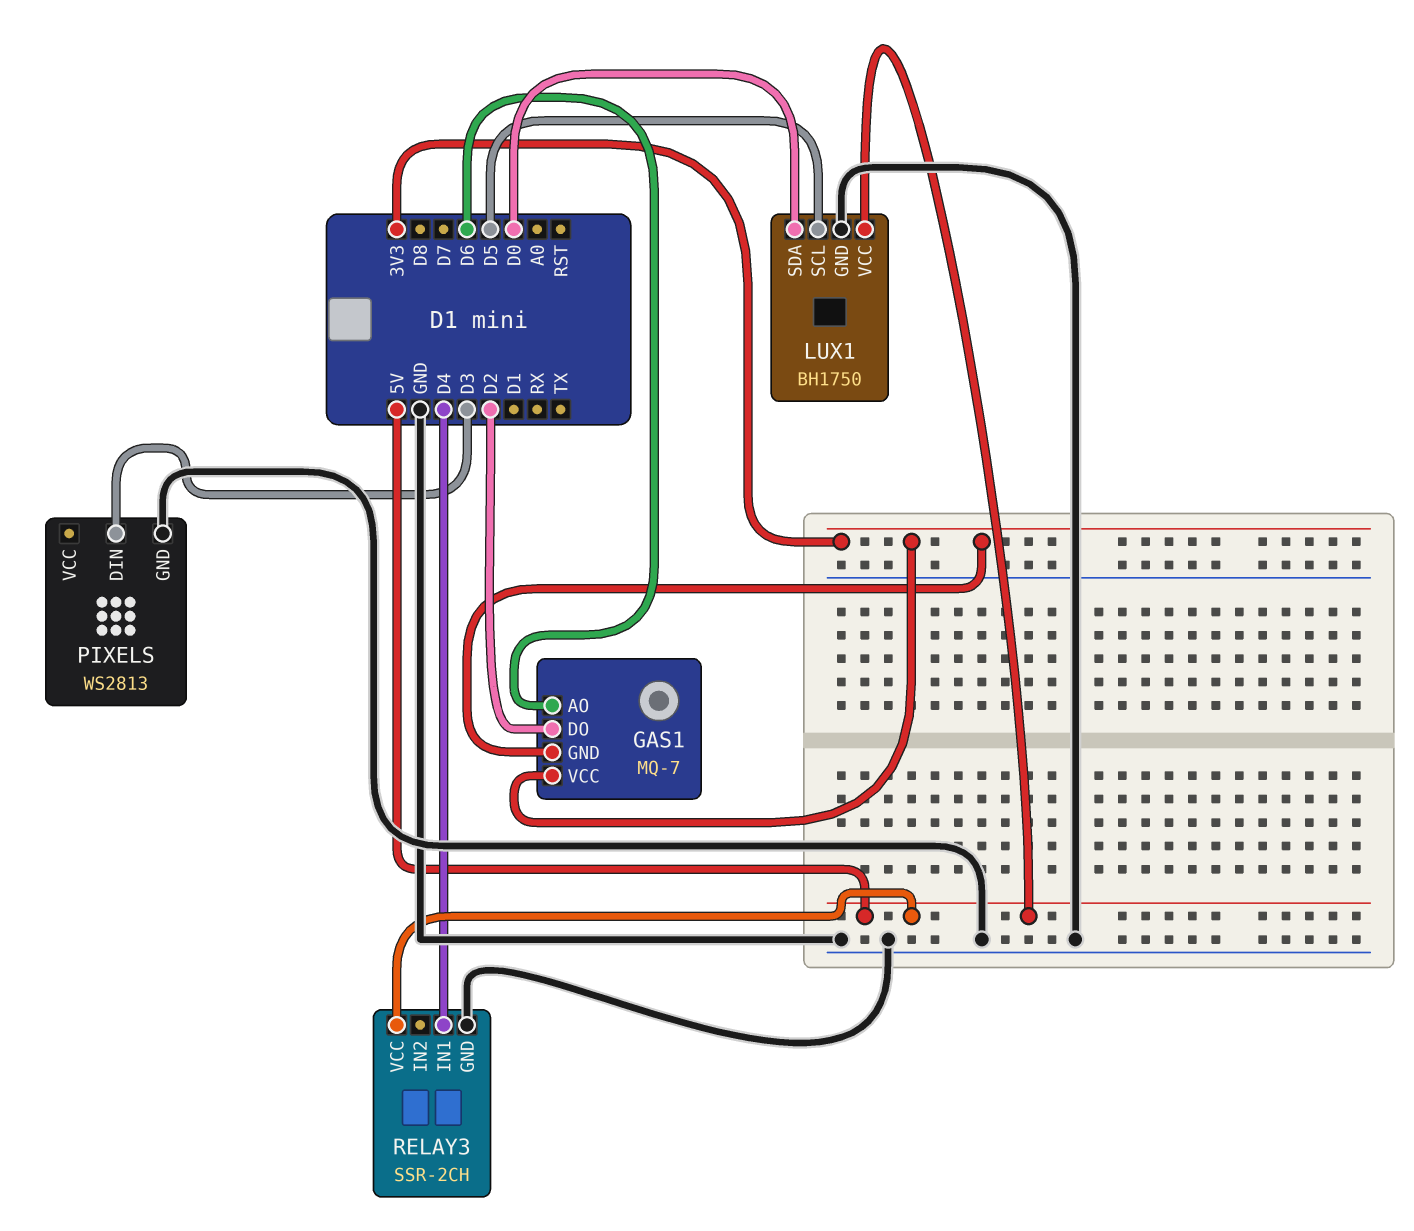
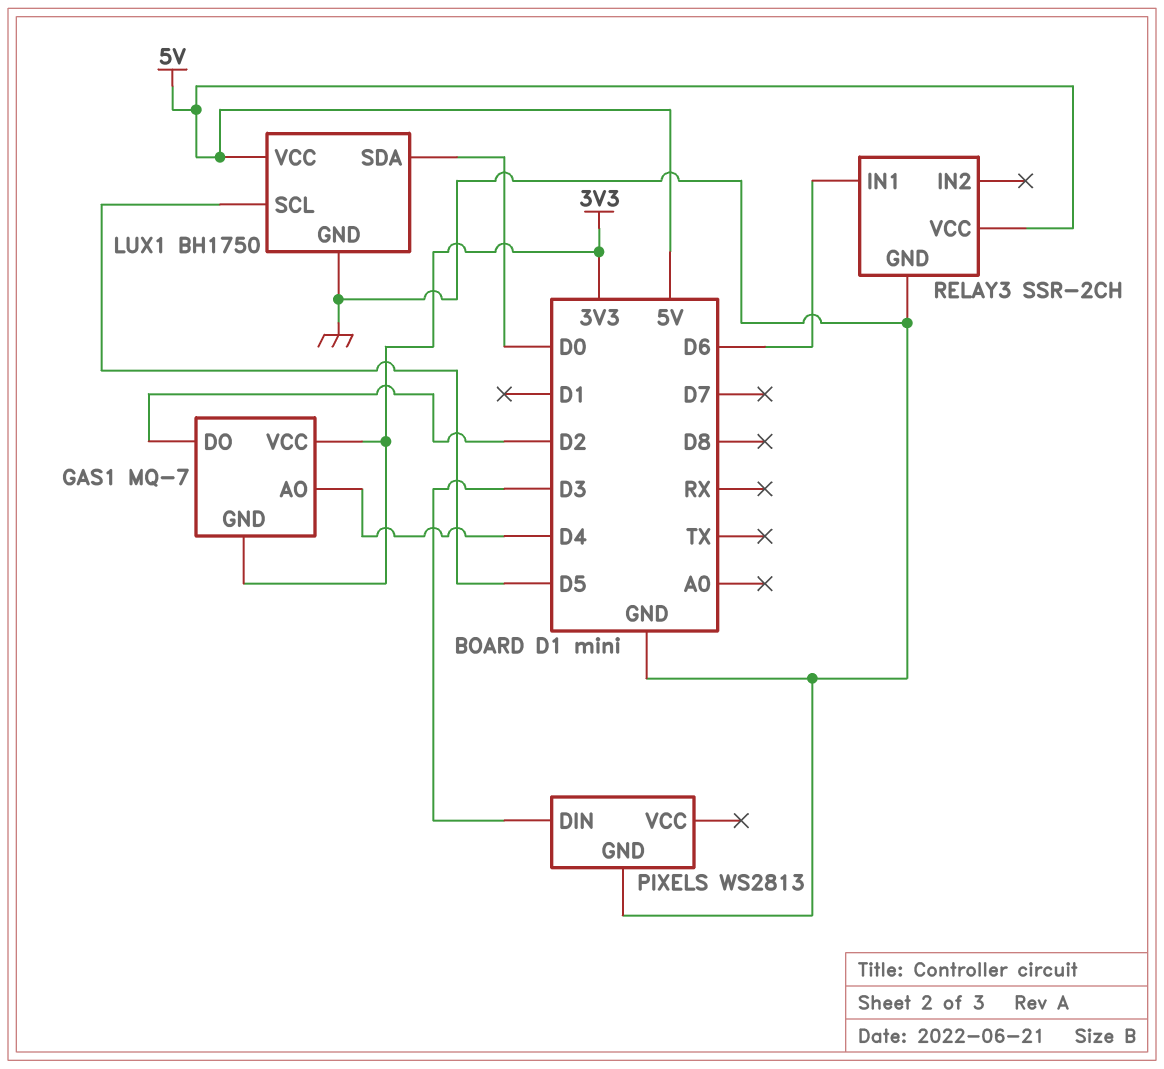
GAS1 pin AO: D6 -> D4
RELAY3 pin IN1: D4 -> D6

